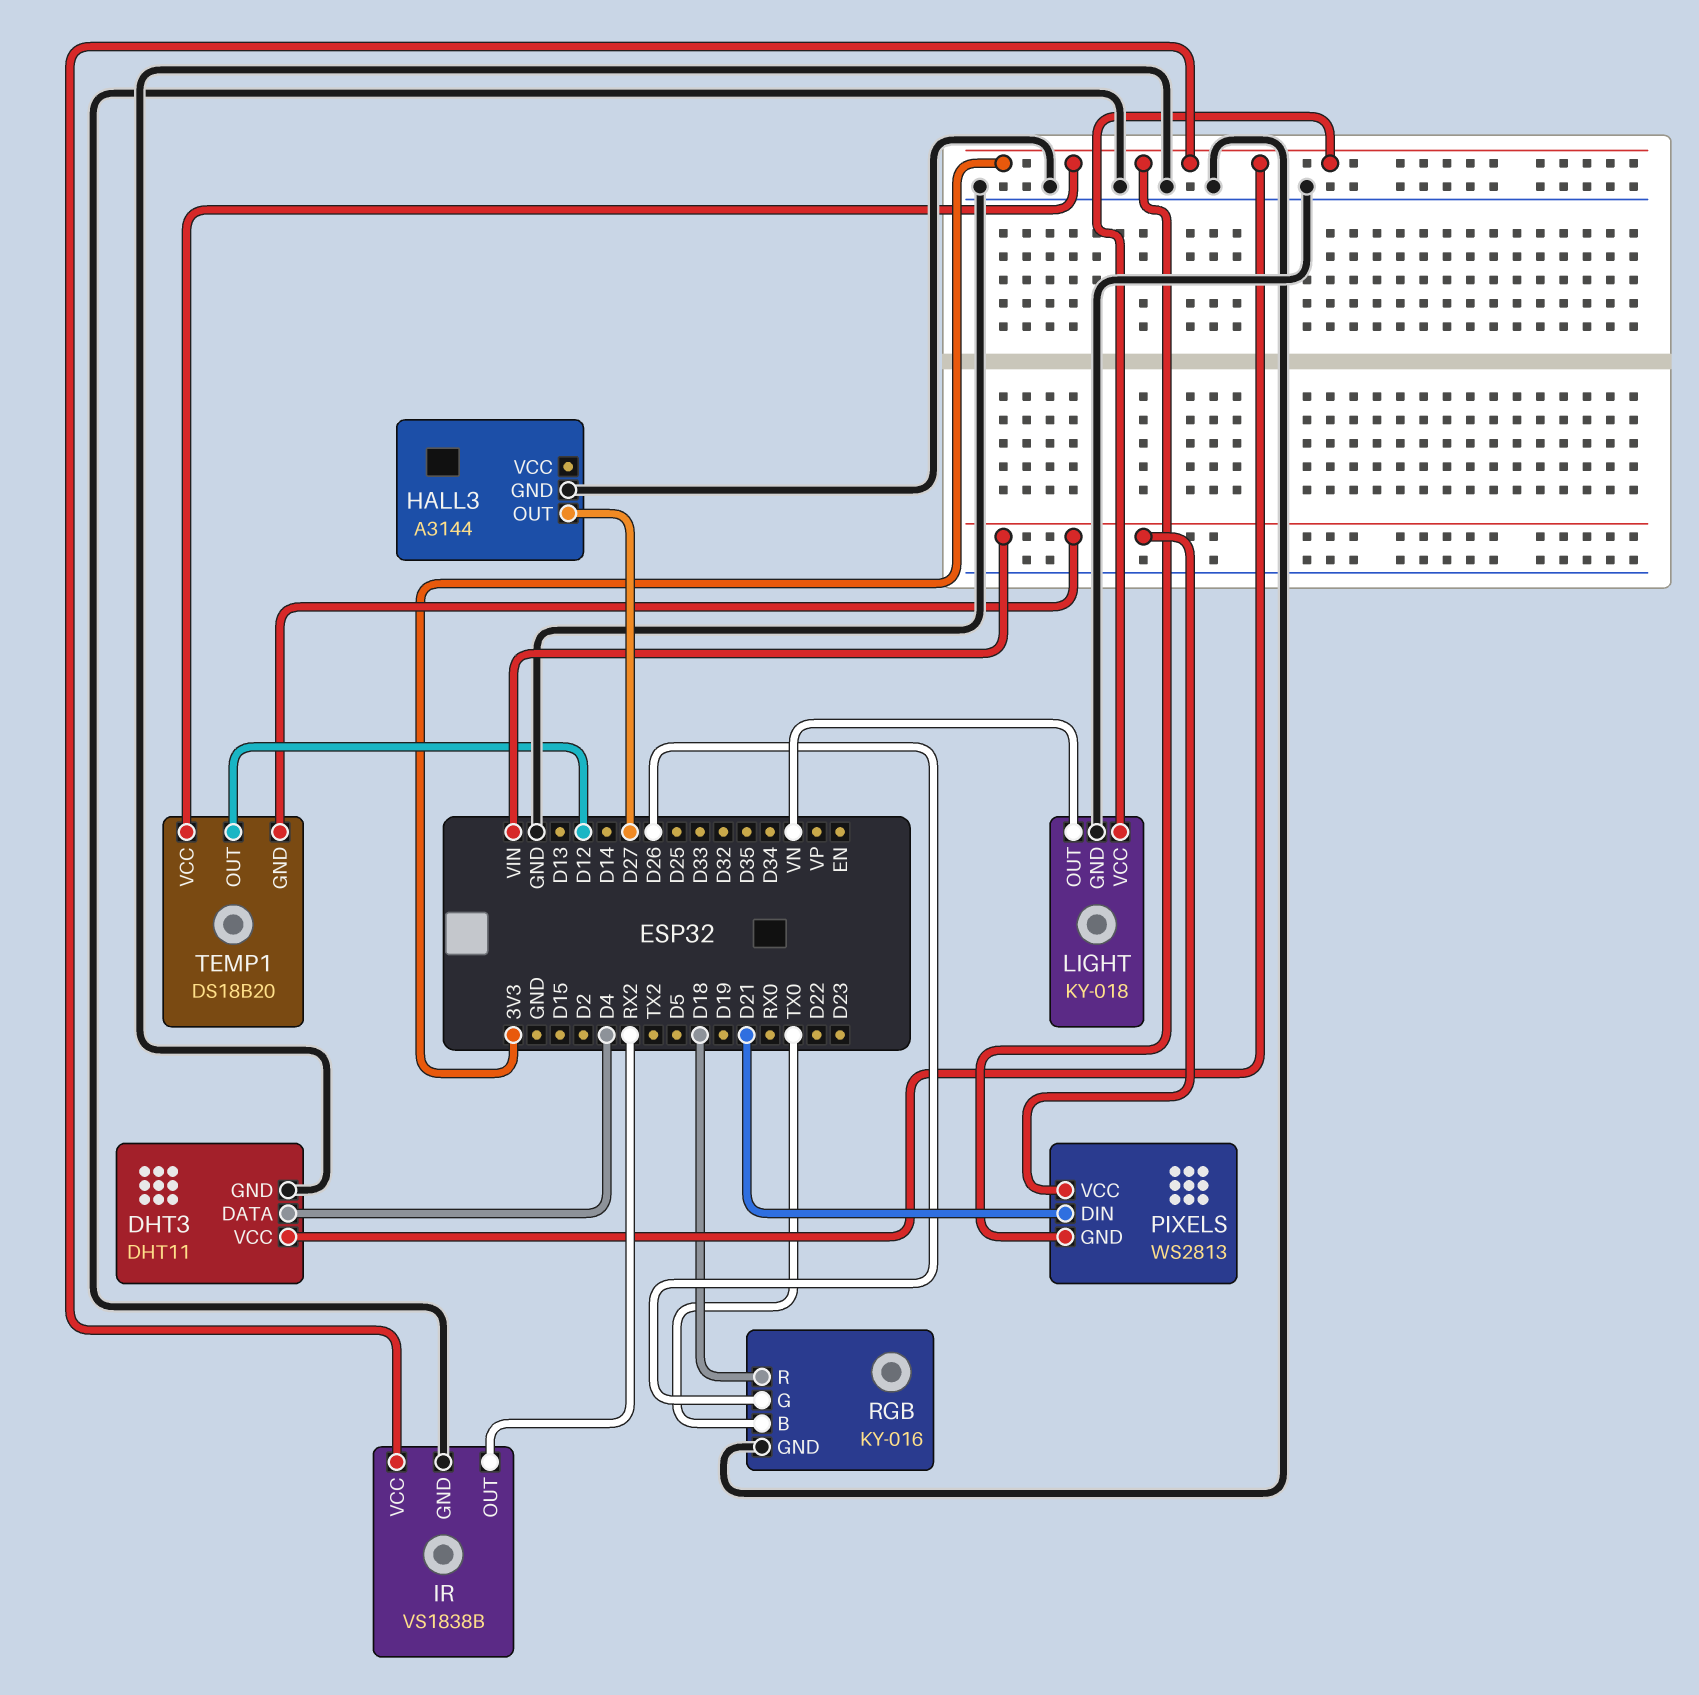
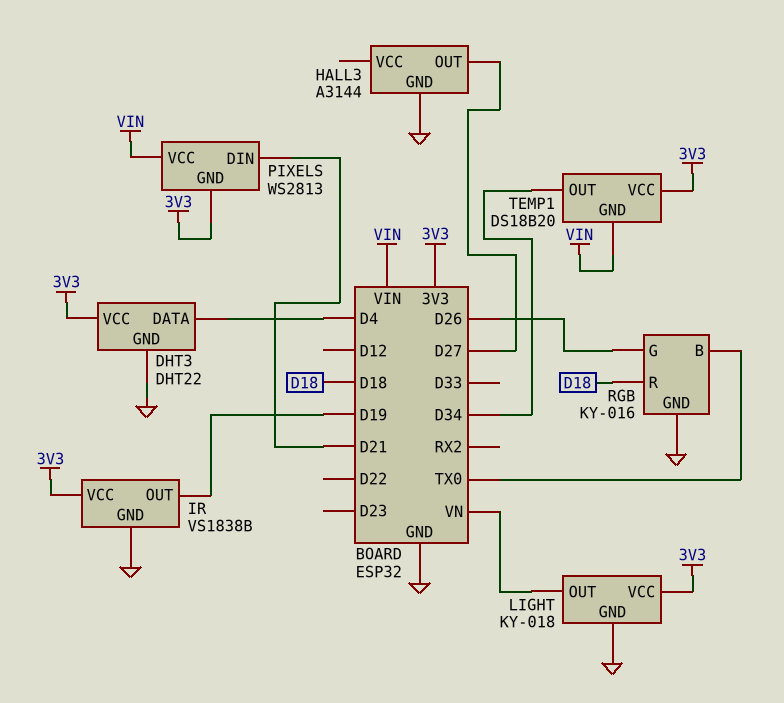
DHT3: DHT11 -> DHT22
IR pin OUT: RX2 -> D19
TEMP1 pin OUT: D12 -> D34

